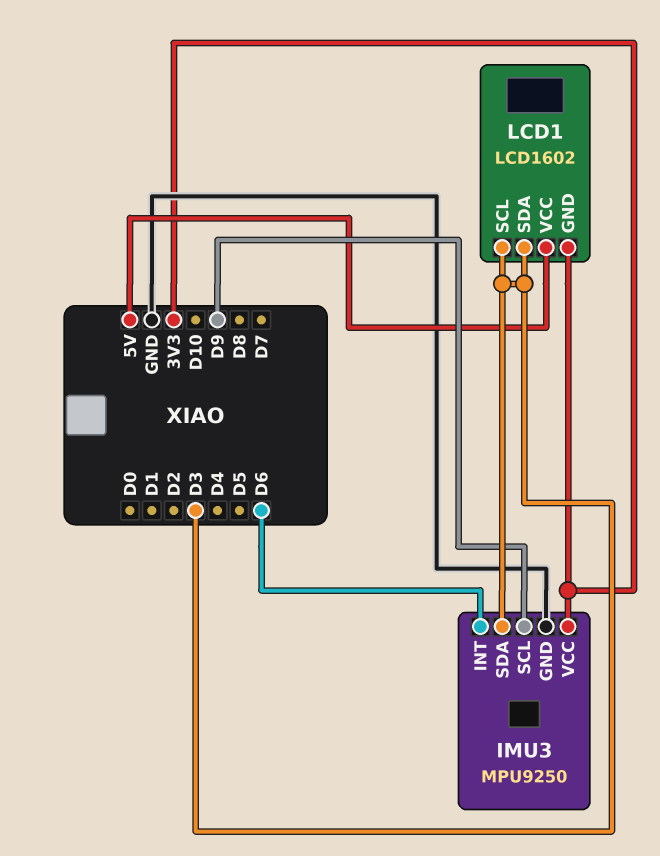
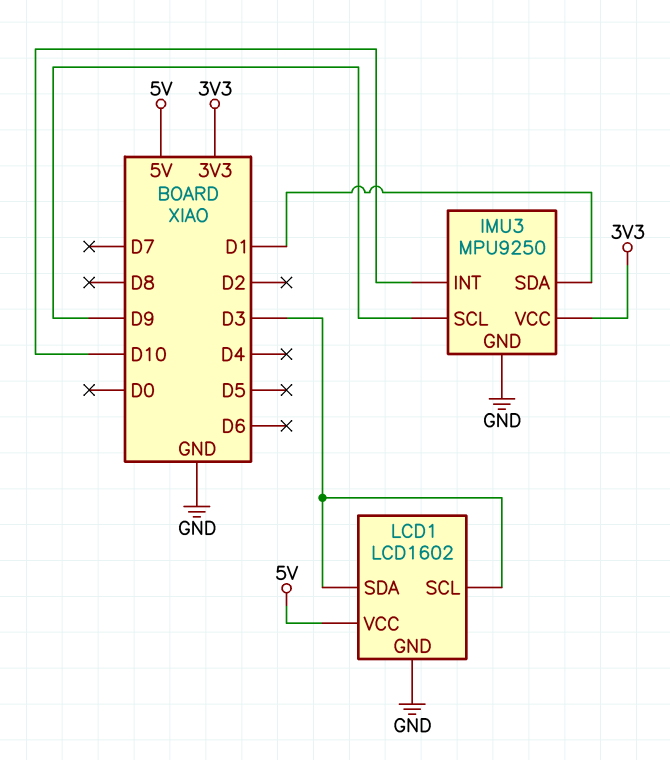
IMU3 pin INT: D6 -> D10
IMU3 pin SDA: D3 -> D1
LCD1 pin GND: 3V3 -> GND

